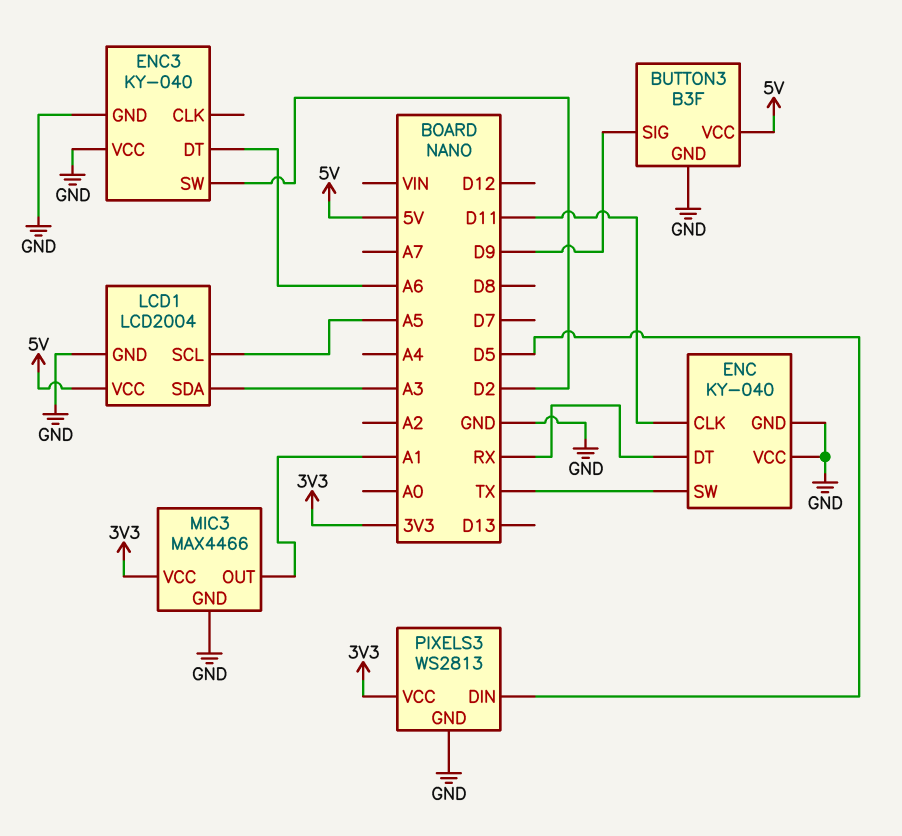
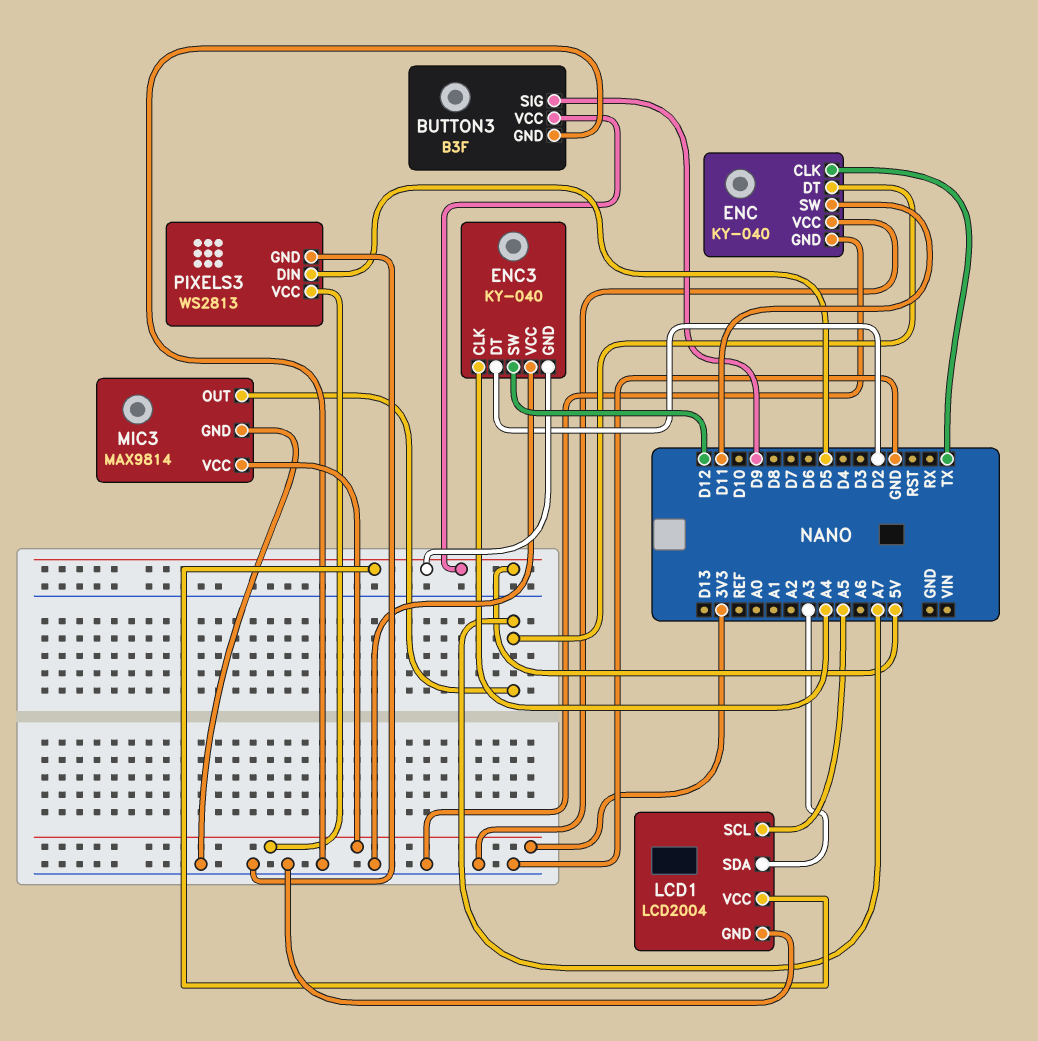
ENC pin CLK: D11 -> TX
ENC pin DT: RX -> A7
ENC pin SW: TX -> D11
ENC3 pin CLK: none -> A4
ENC3 pin DT: A6 -> D2
ENC3 pin GND: GND -> 5V
ENC3 pin SW: D2 -> D12
MIC3: MAX4466 -> MAX9814
MIC3 pin OUT: A1 -> A7

